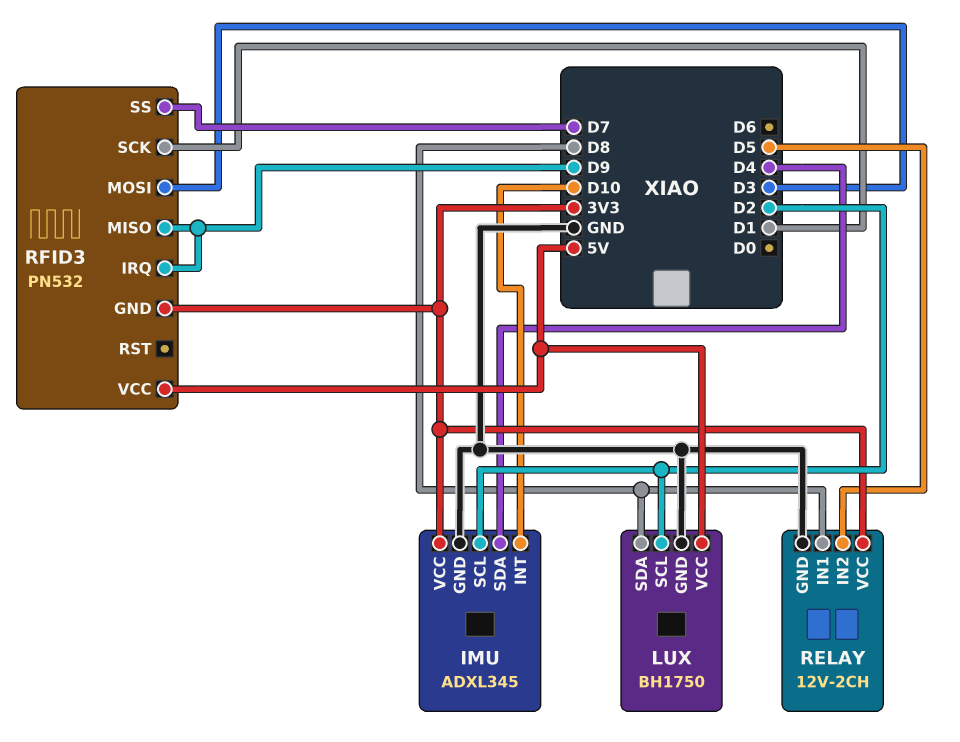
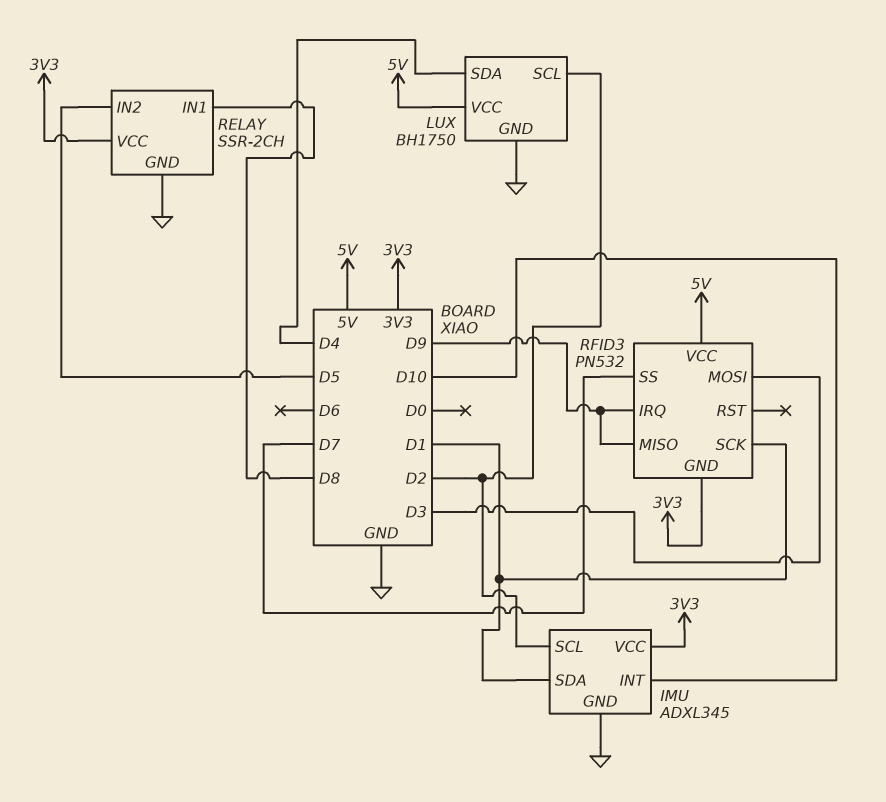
IMU pin SDA: D4 -> D1
LUX pin SDA: D8 -> D4
RELAY: 12V-2CH -> SSR-2CH

